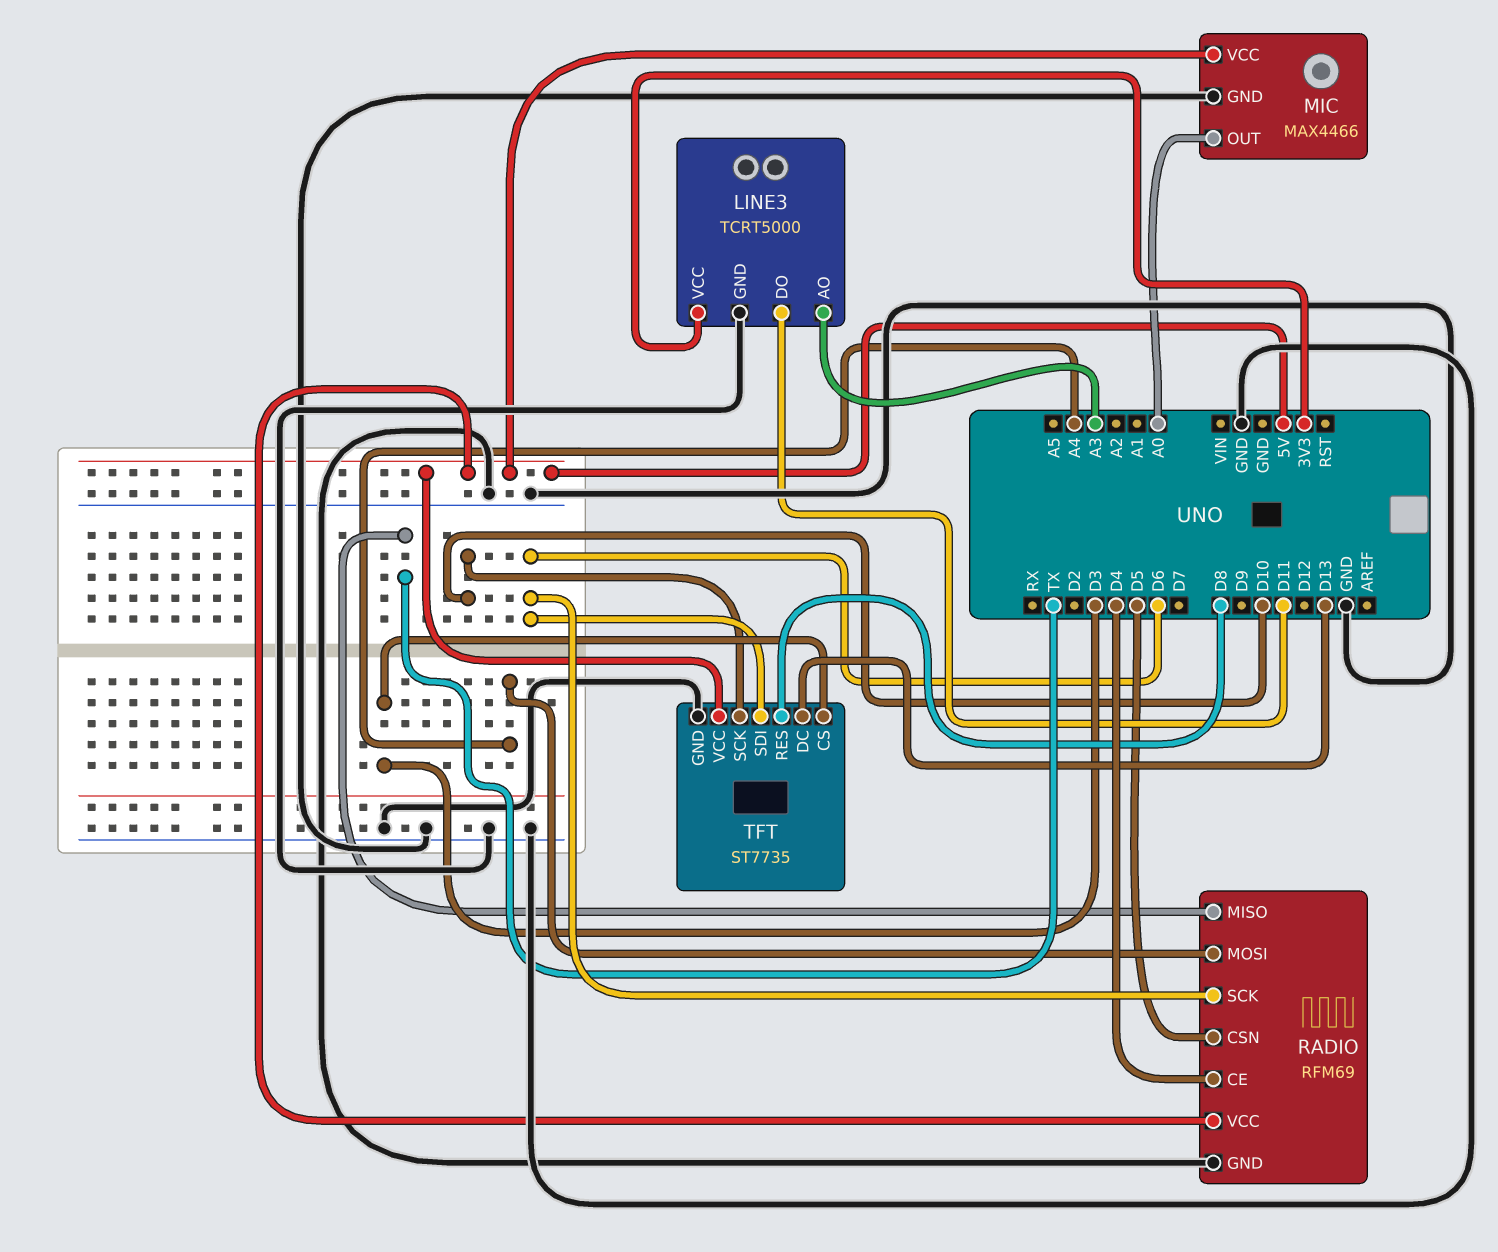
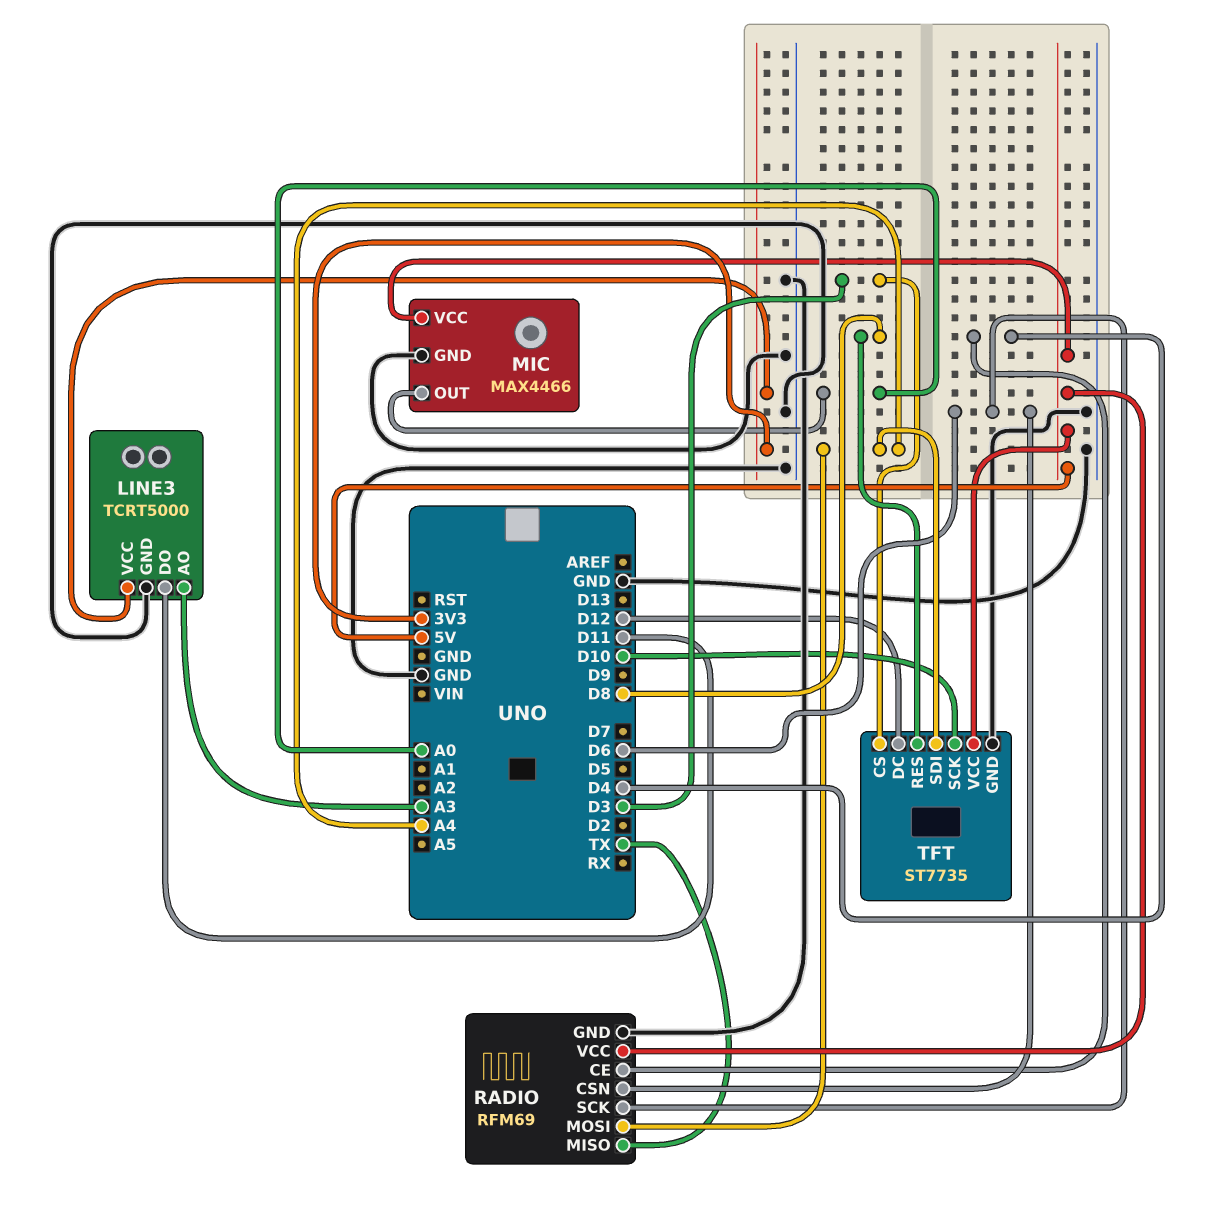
RADIO pin CSN: D5 -> D6
TFT pin DC: D13 -> D12
TFT pin SDI: D6 -> A4

